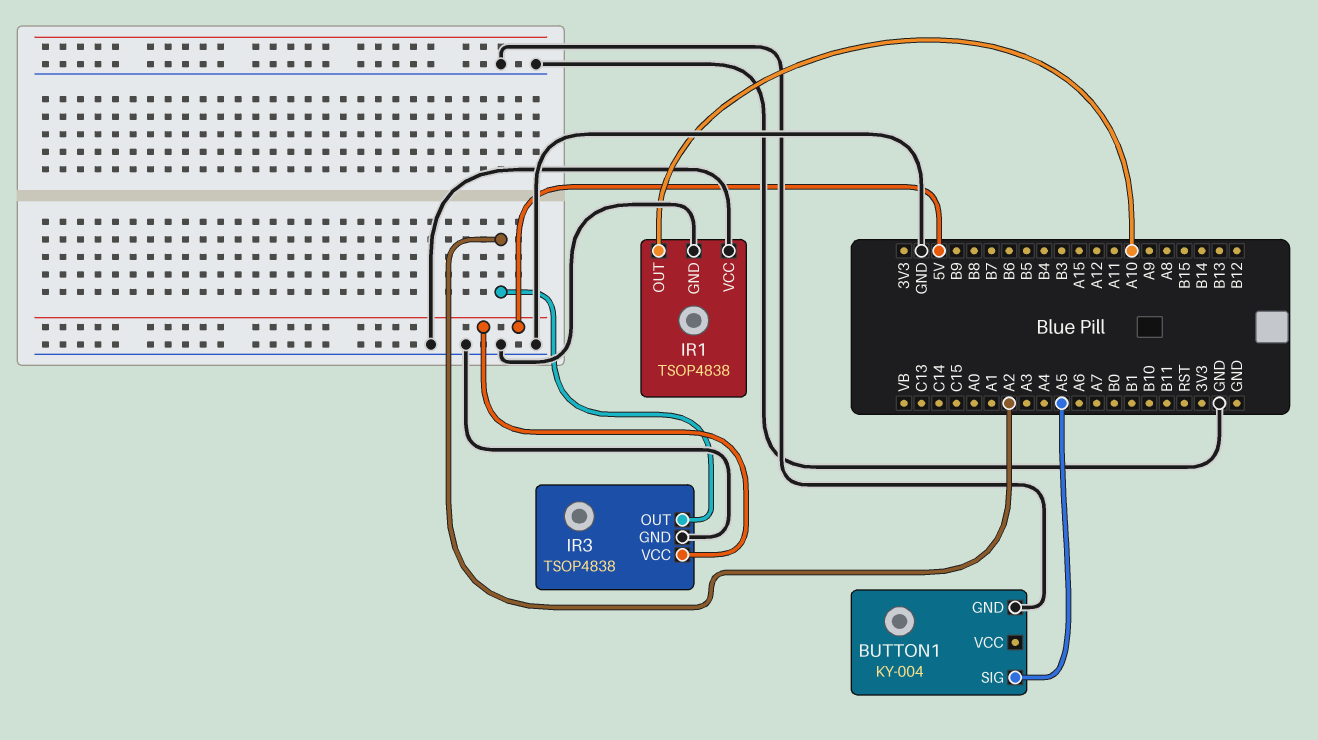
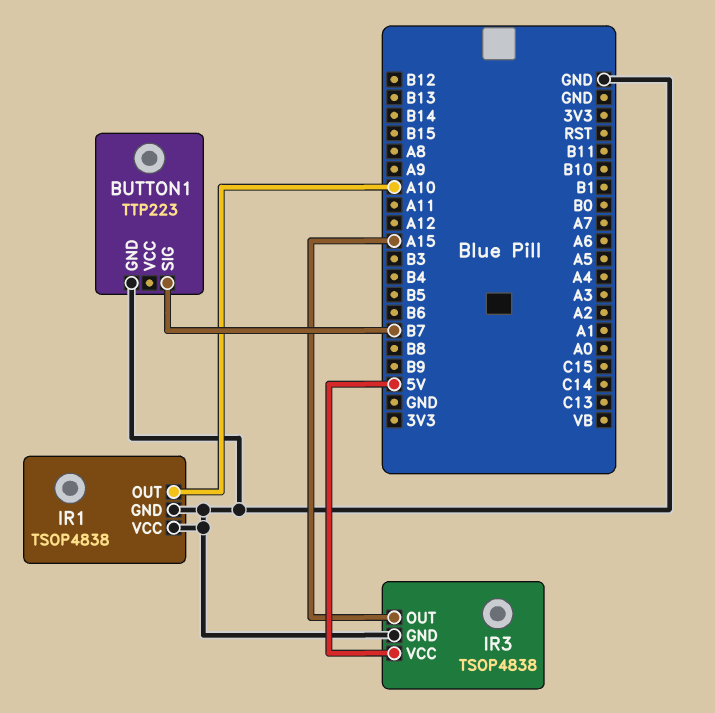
BUTTON1: KY-004 -> TTP223
BUTTON1 pin SIG: A5 -> B7
IR3 pin OUT: A2 -> A15

